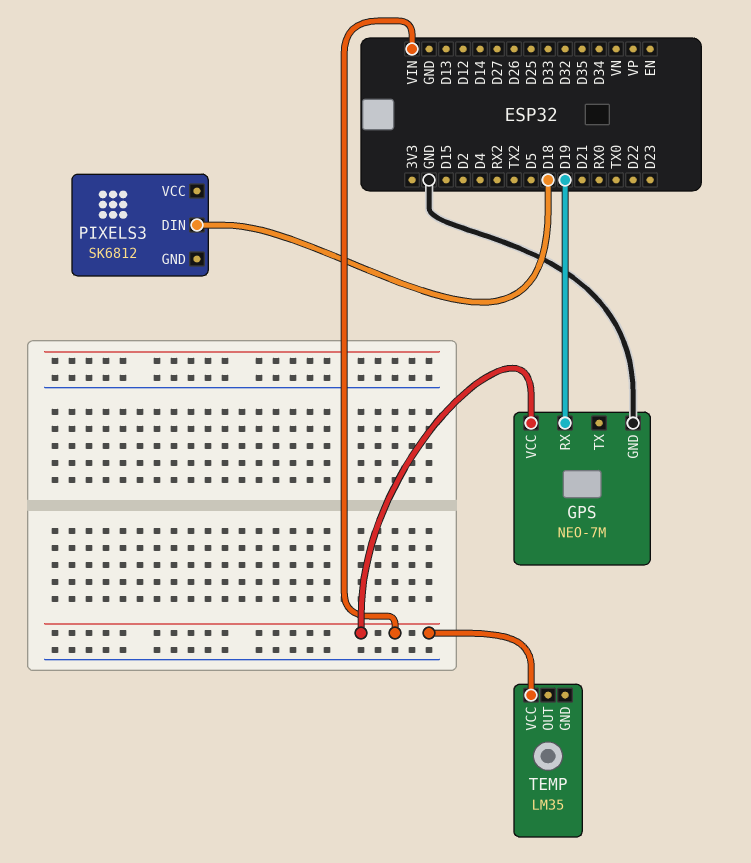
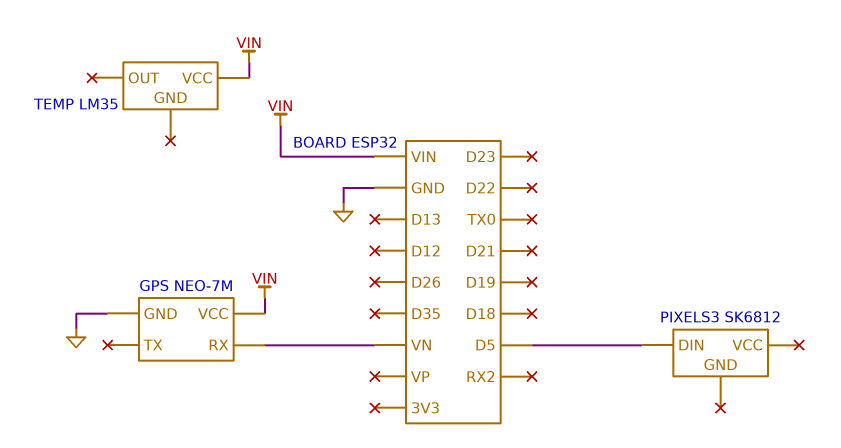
GPS pin RX: D19 -> VN
PIXELS3 pin DIN: D18 -> D5

